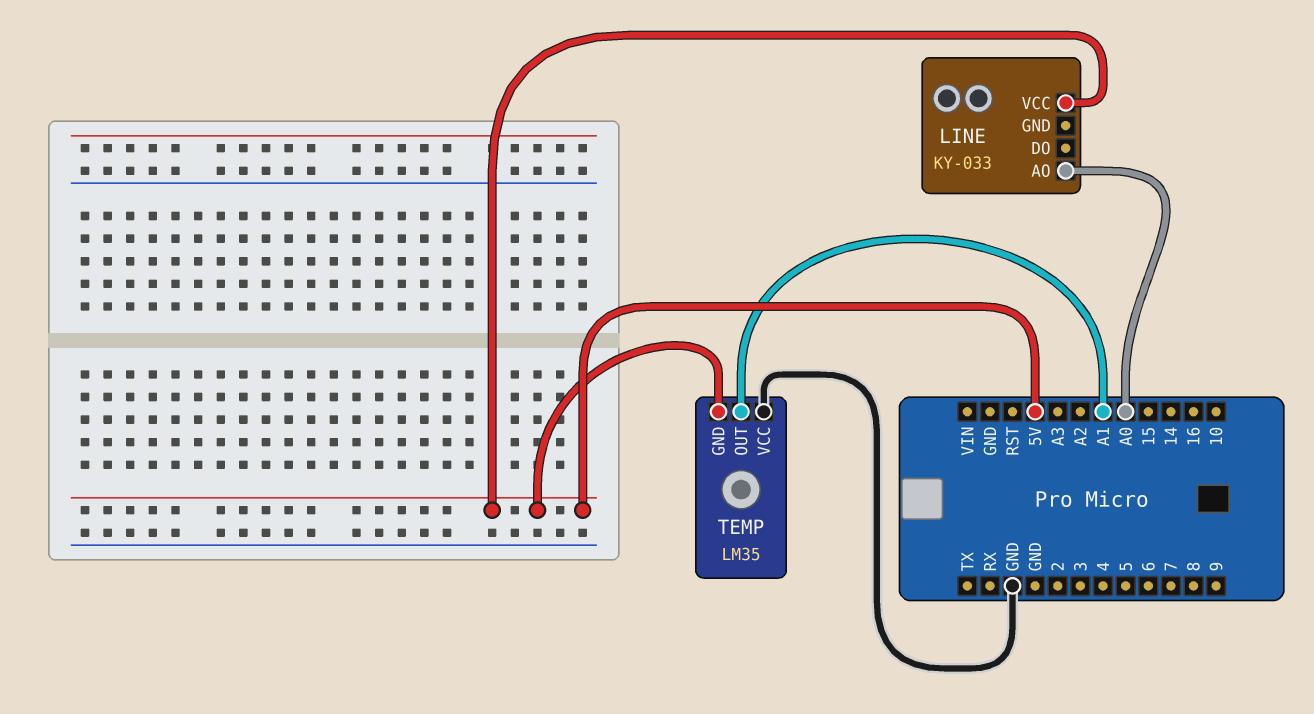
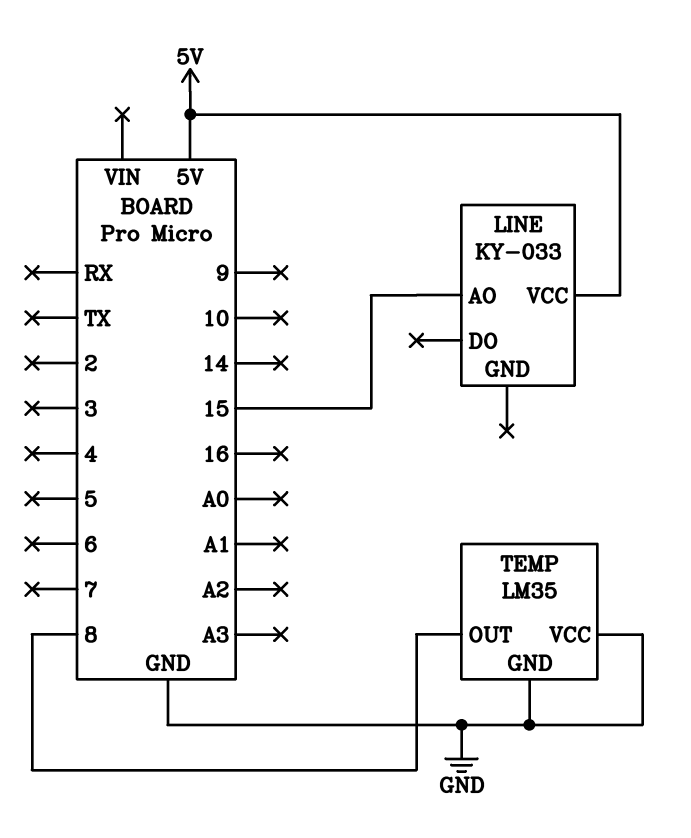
LINE pin AO: A0 -> 15
TEMP pin GND: 5V -> GND
TEMP pin OUT: A1 -> 8

